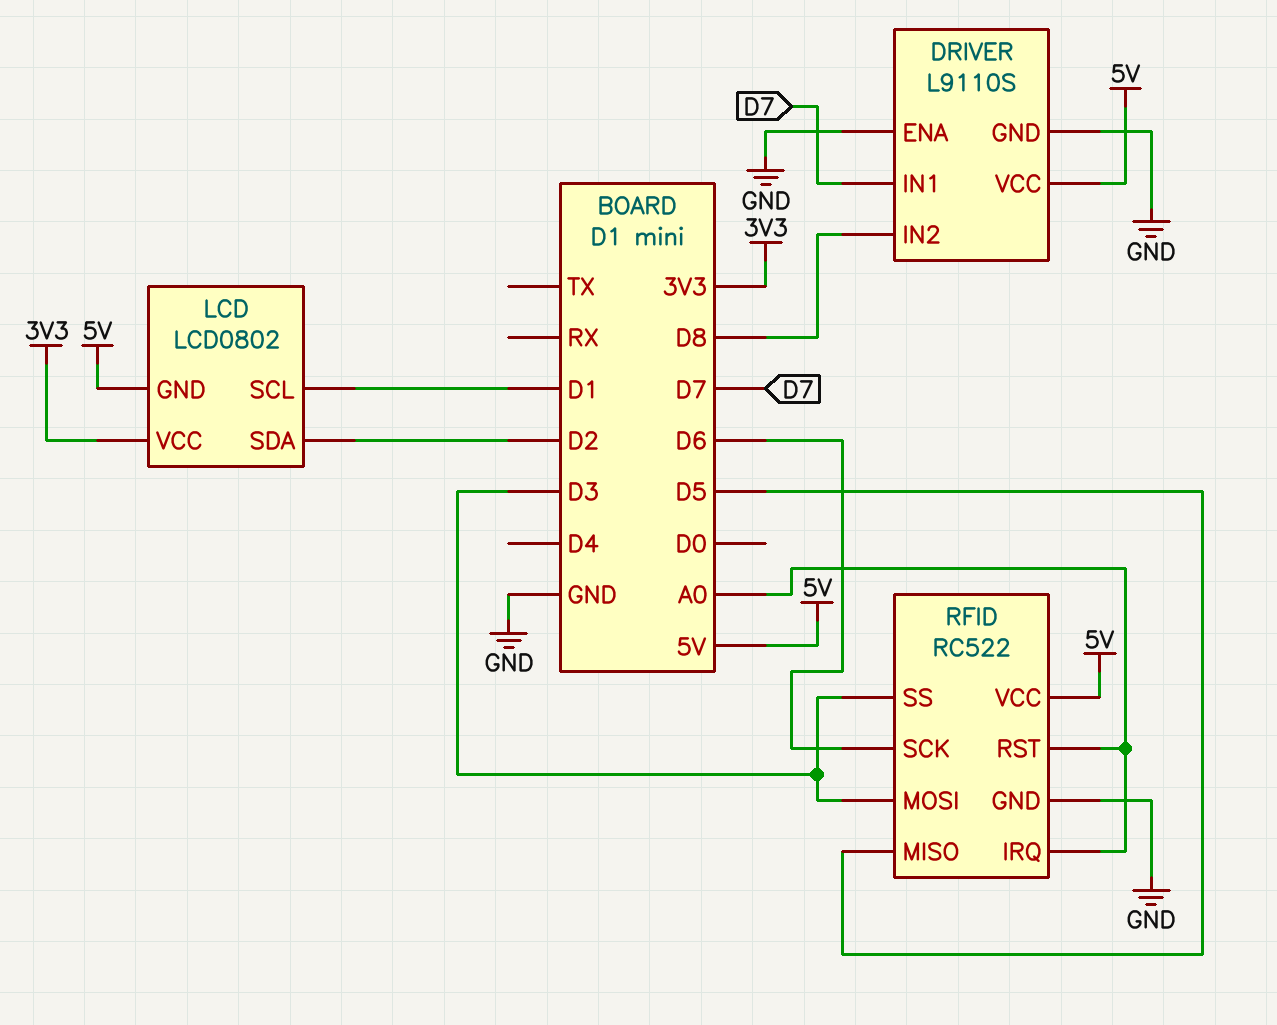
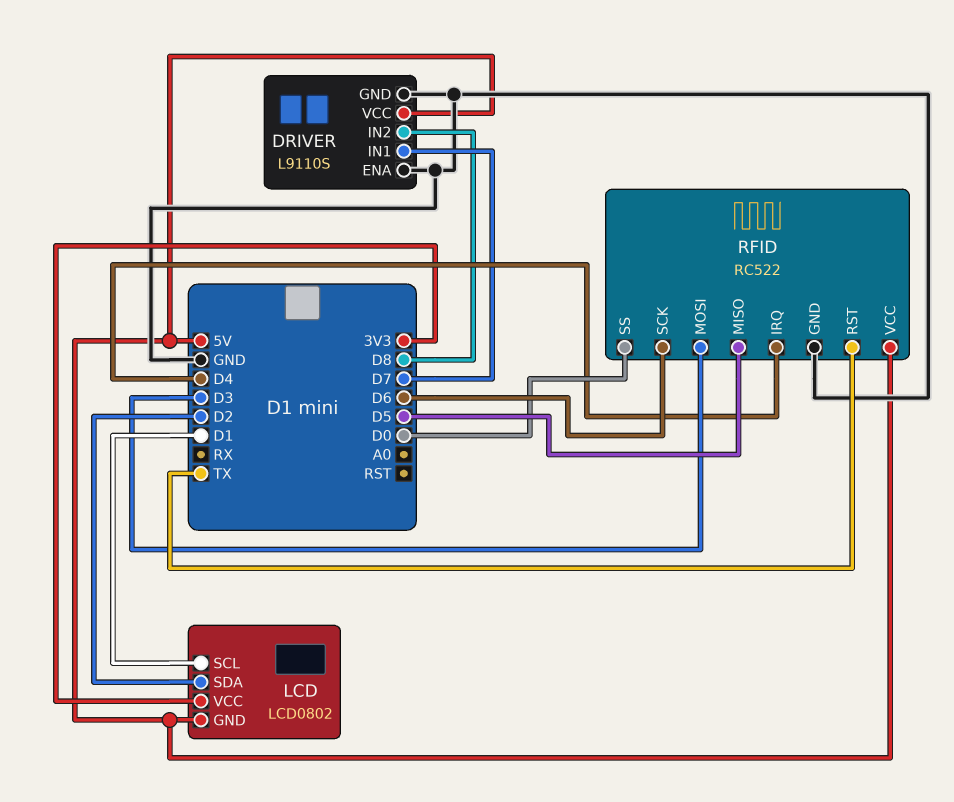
RFID pin IRQ: A0 -> D4
RFID pin RST: A0 -> TX
RFID pin SS: D3 -> D0

